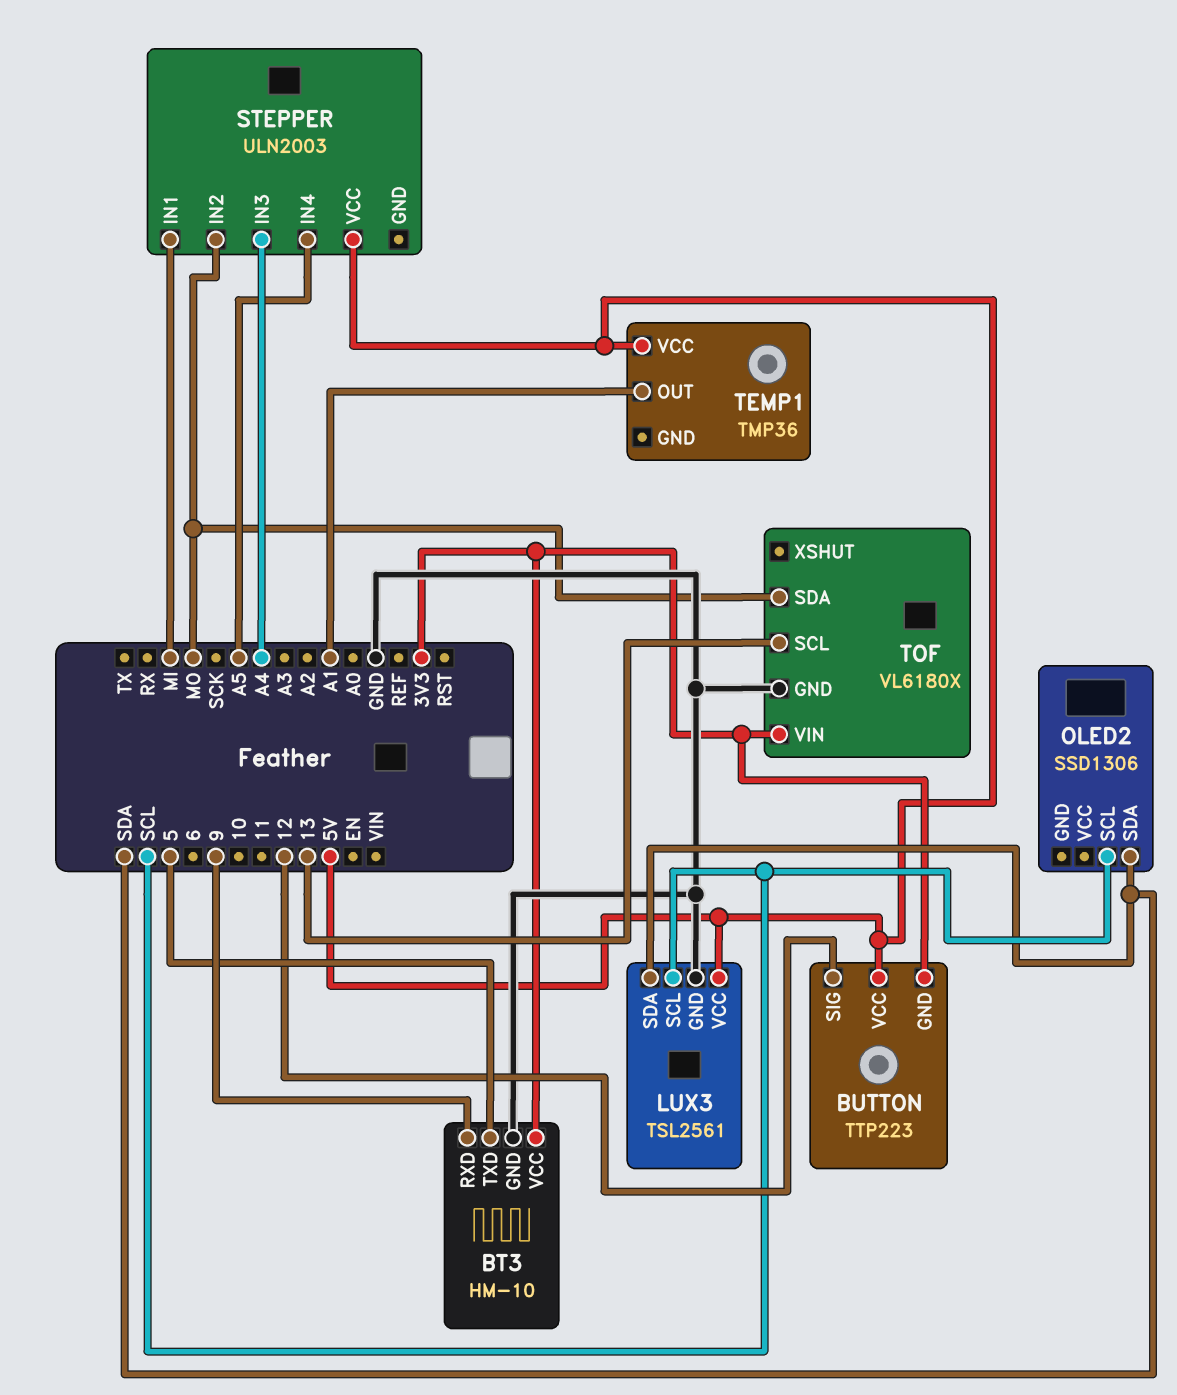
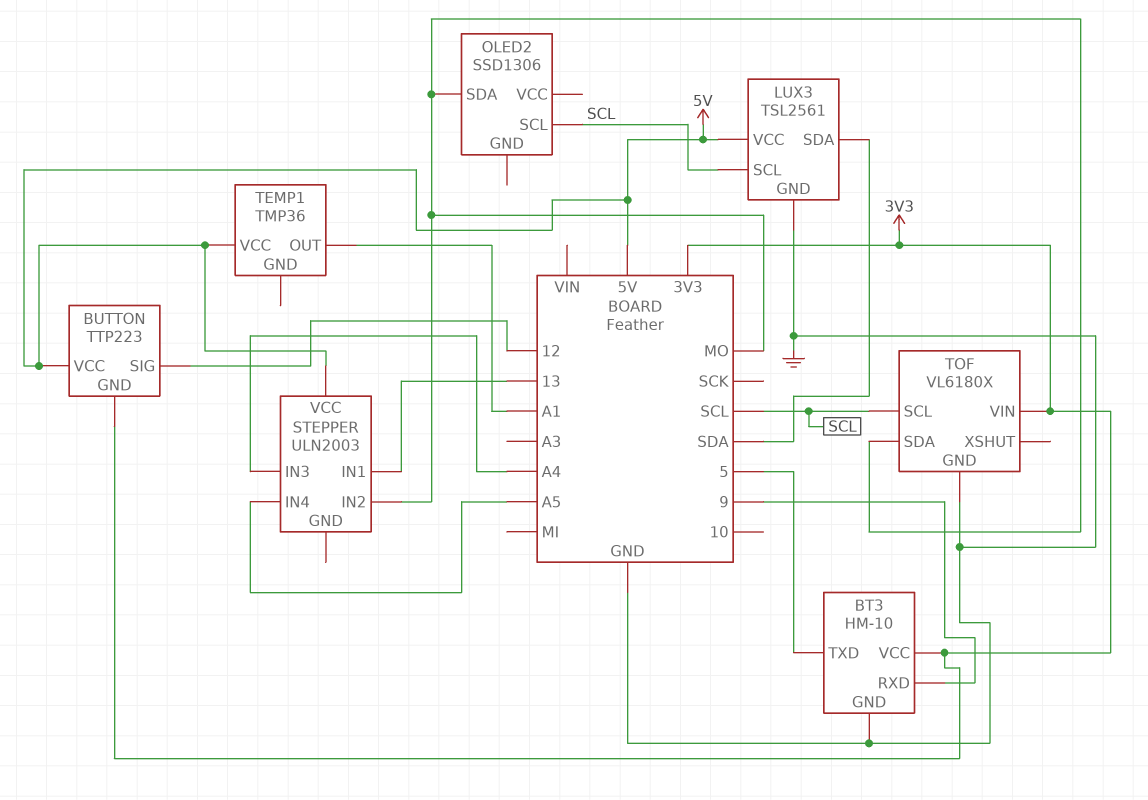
OLED2 pin SDA: SDA -> MO
STEPPER pin IN1: MI -> 13
TOF pin SCL: 13 -> SCL

